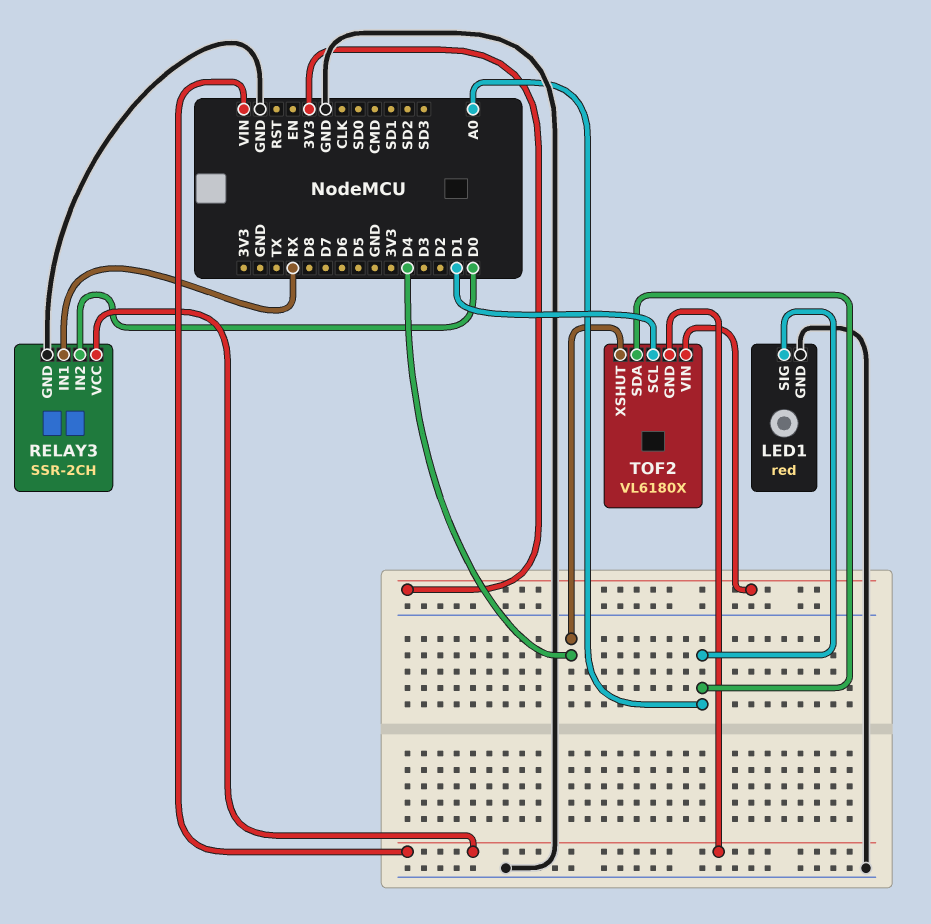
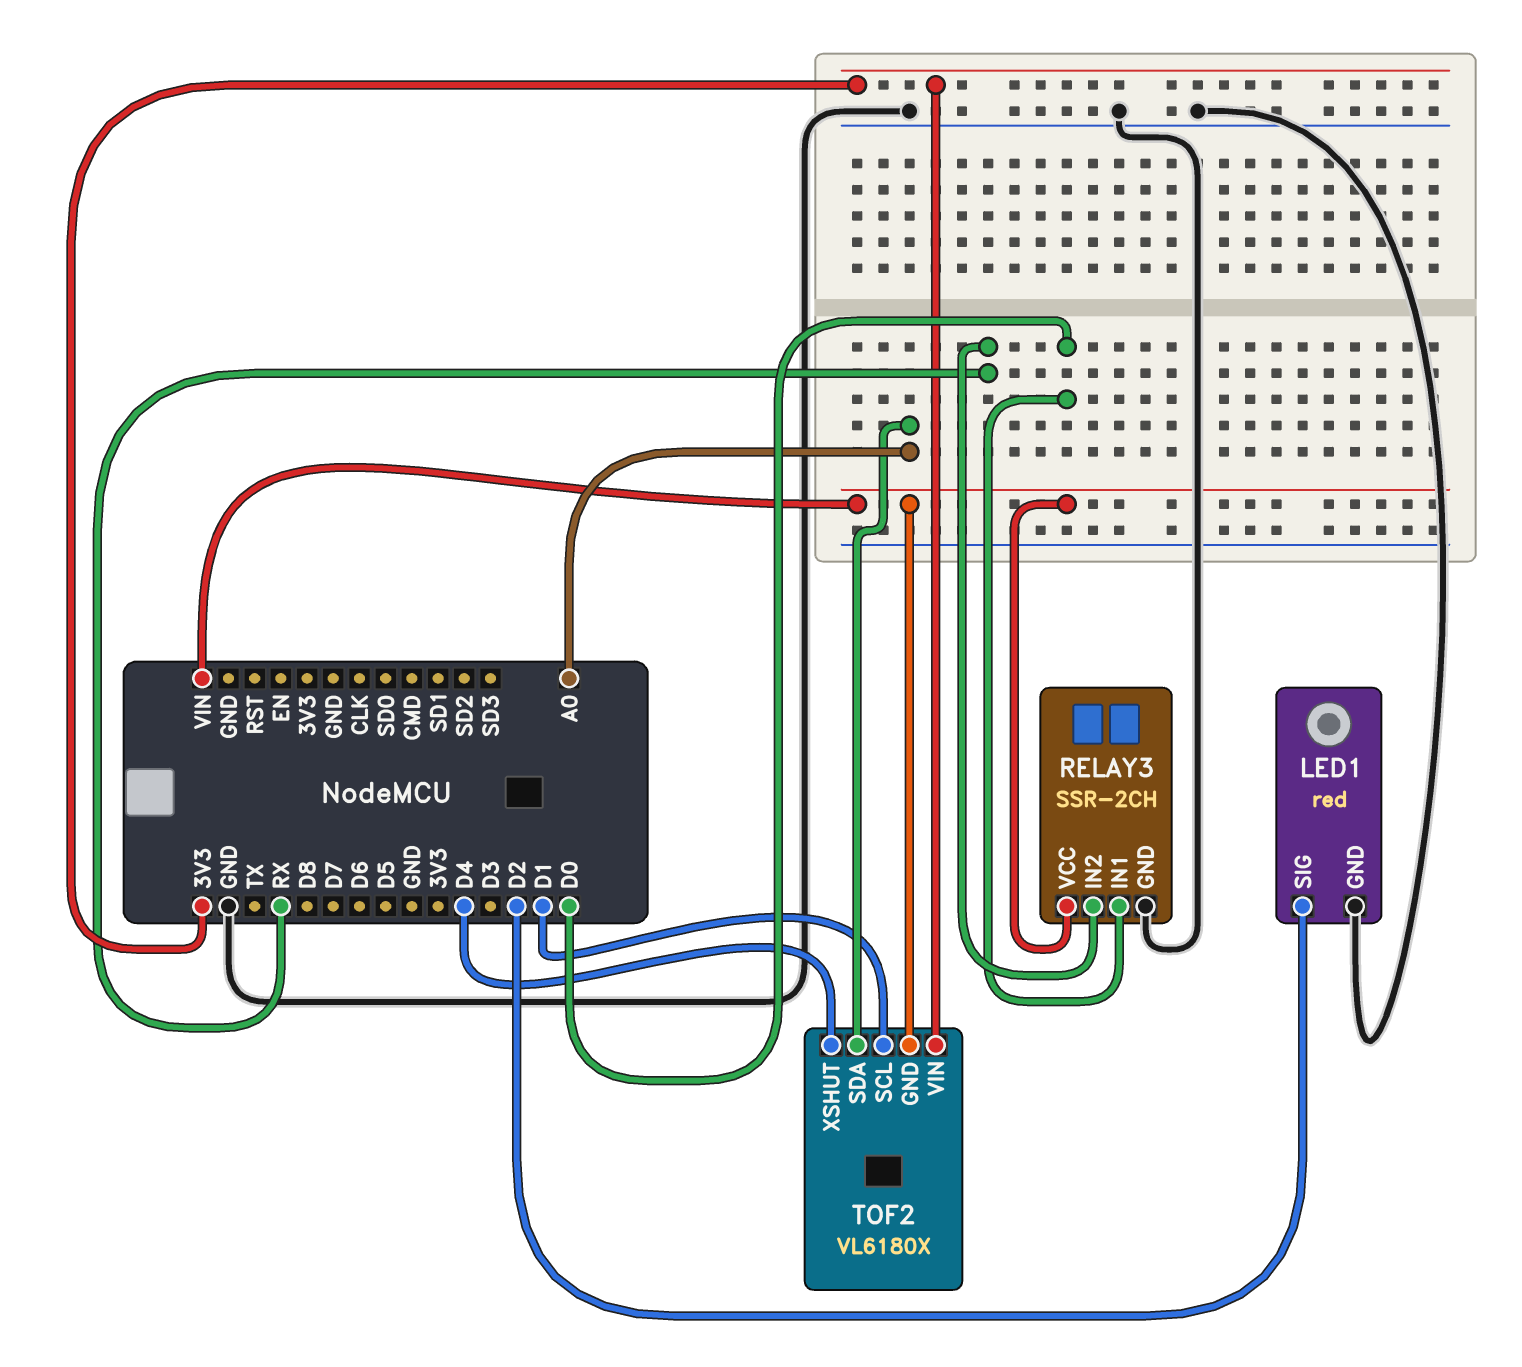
LED1 pin SIG: A0 -> D2
RELAY3 pin IN1: RX -> D0
RELAY3 pin IN2: D0 -> RX

